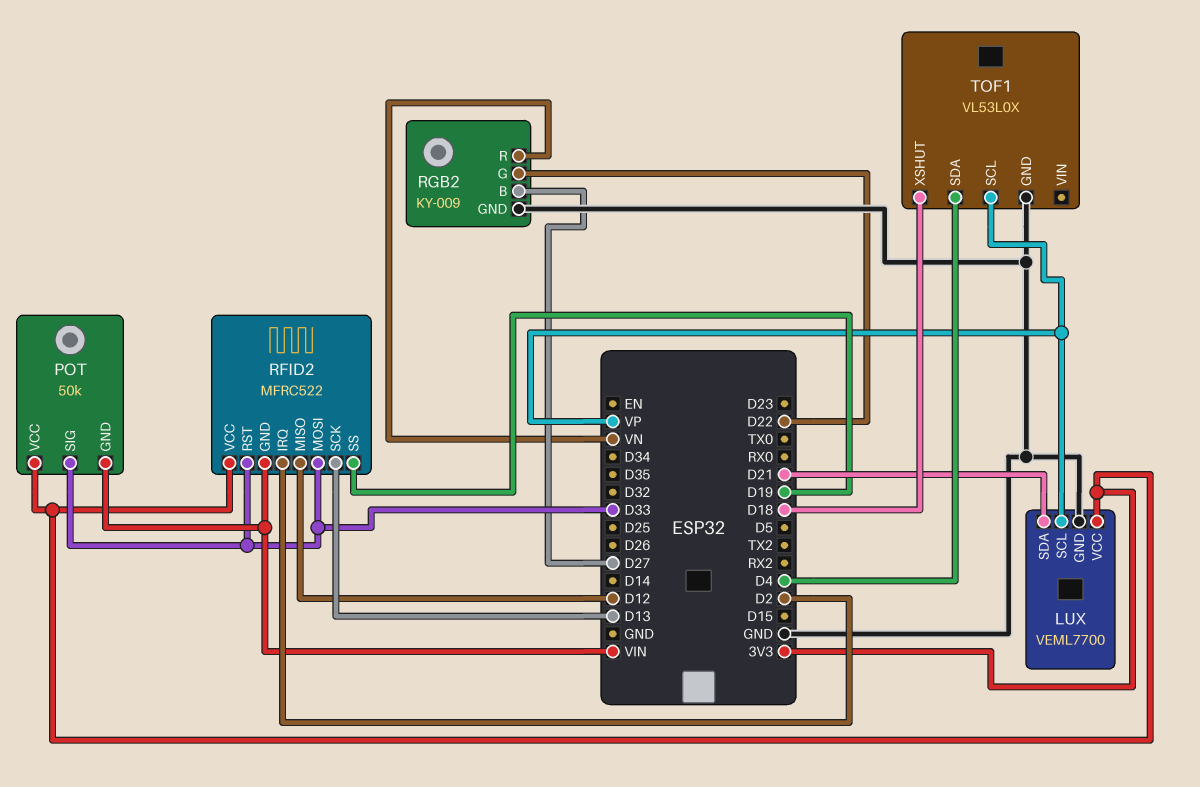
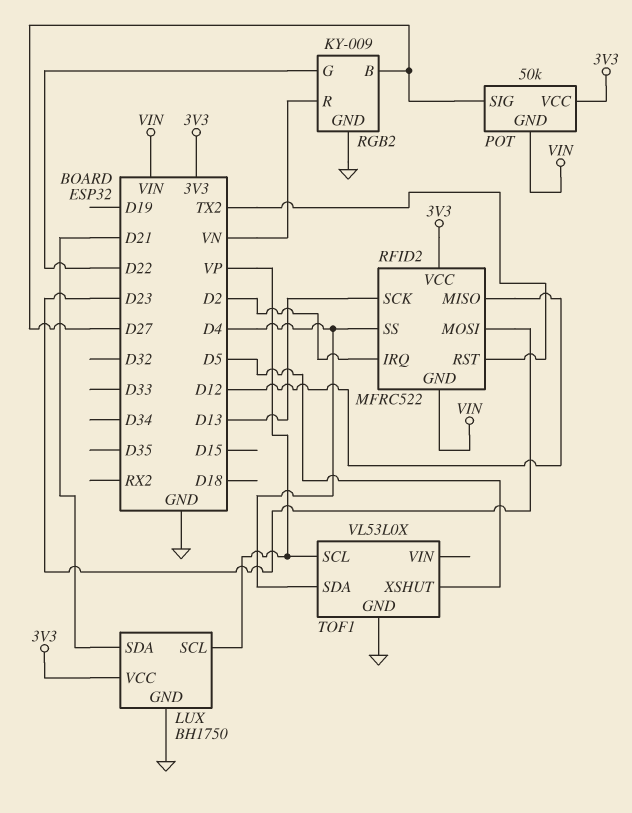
LUX: VEML7700 -> BH1750
POT pin SIG: D33 -> D27
RFID2 pin MOSI: D33 -> D23
RFID2 pin RST: D33 -> TX2
RFID2 pin SS: D19 -> D4
TOF1 pin XSHUT: D18 -> D5

